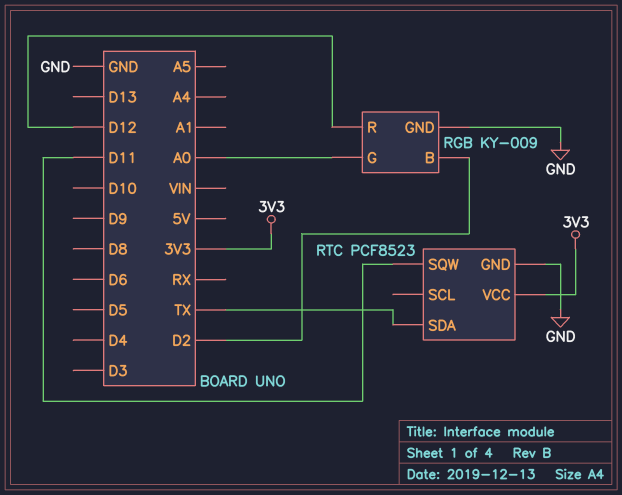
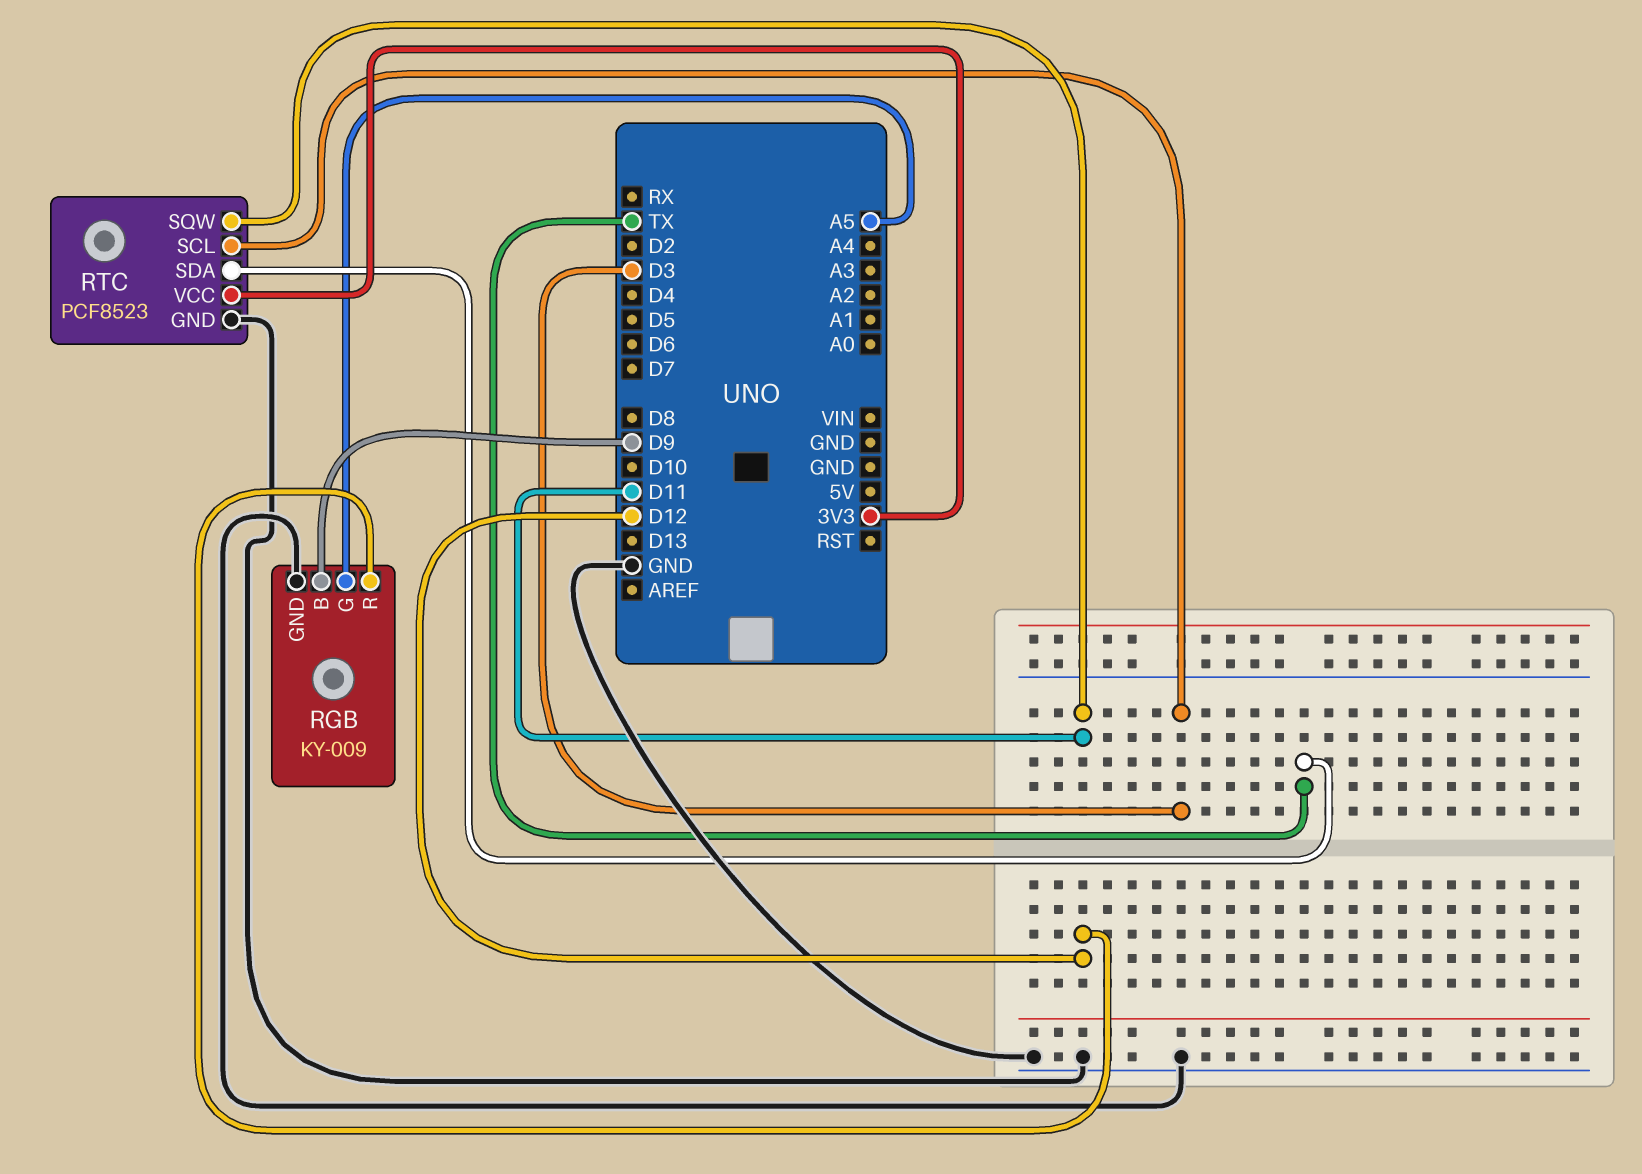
RGB pin B: D2 -> D9
RGB pin G: A0 -> A5
RTC pin SCL: none -> D3

